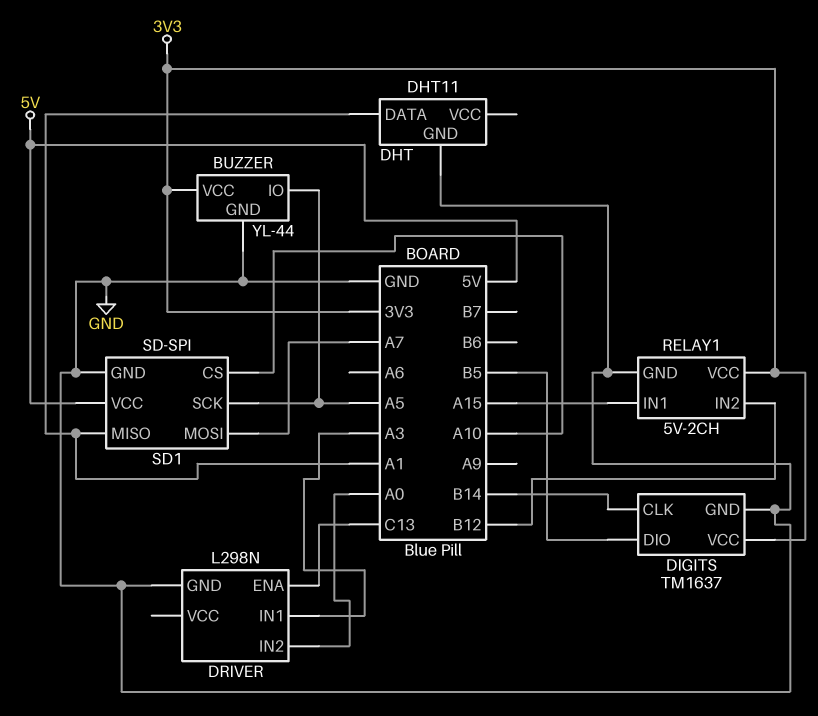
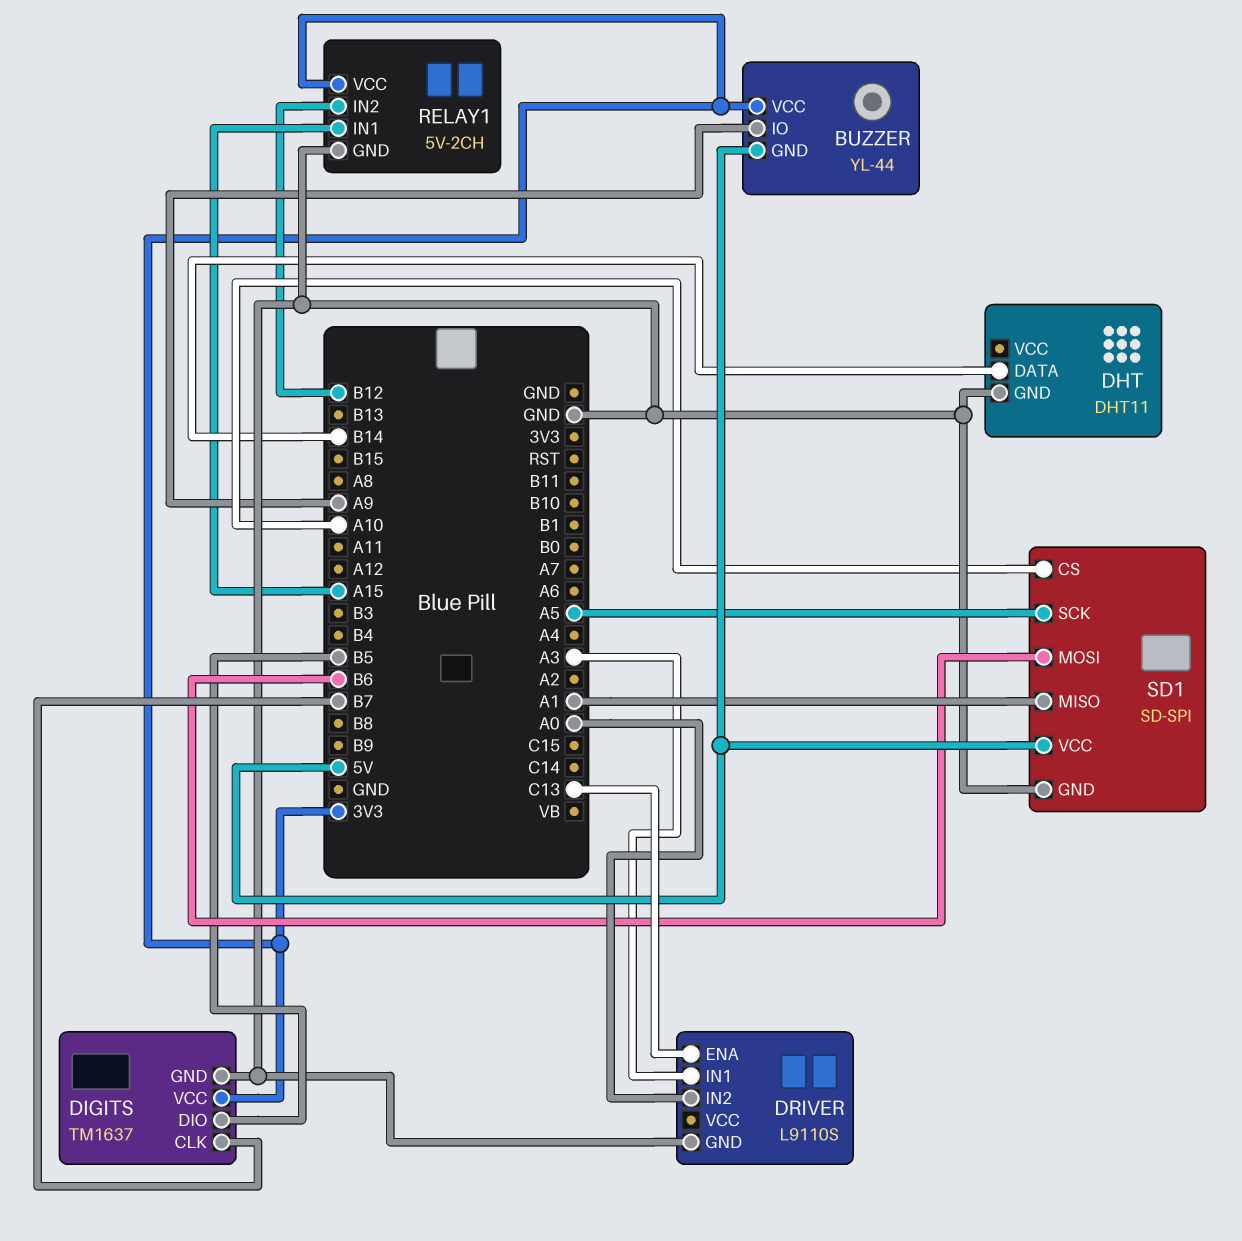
BUZZER pin GND: GND -> 5V
BUZZER pin IO: A5 -> A9
DHT pin DATA: A1 -> B14
DIGITS pin CLK: B14 -> B7
DRIVER: L298N -> L9110S
SD1 pin MOSI: A7 -> B6

